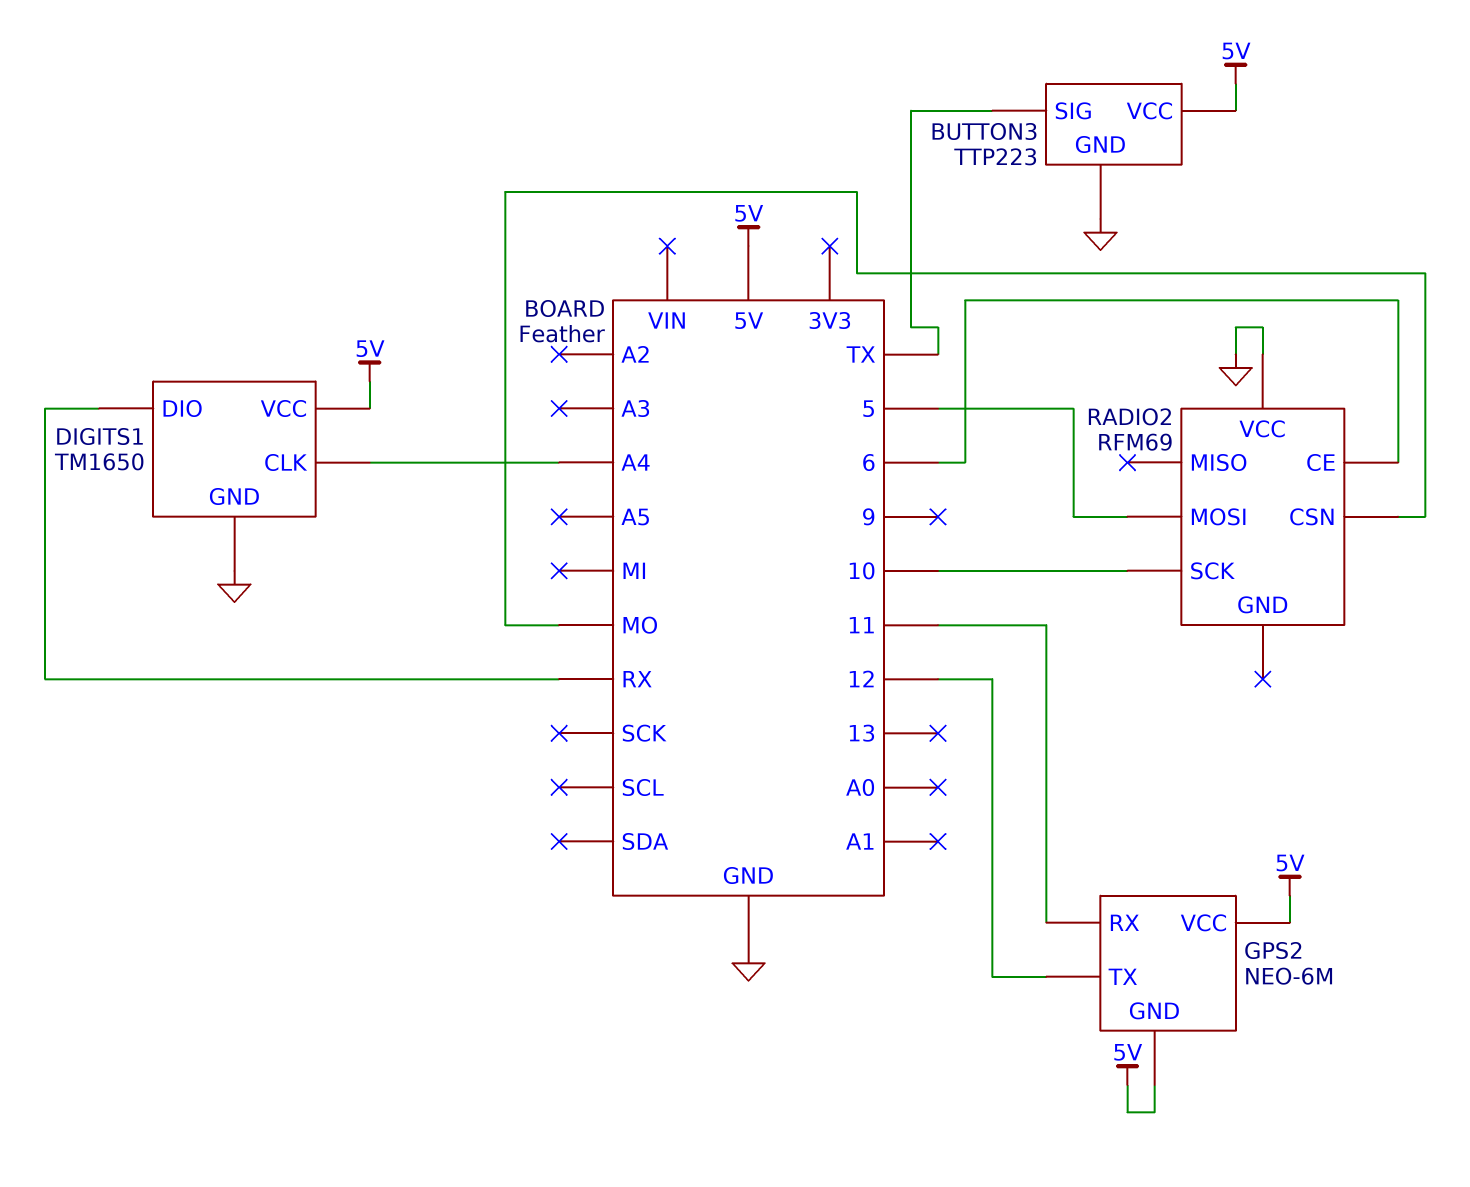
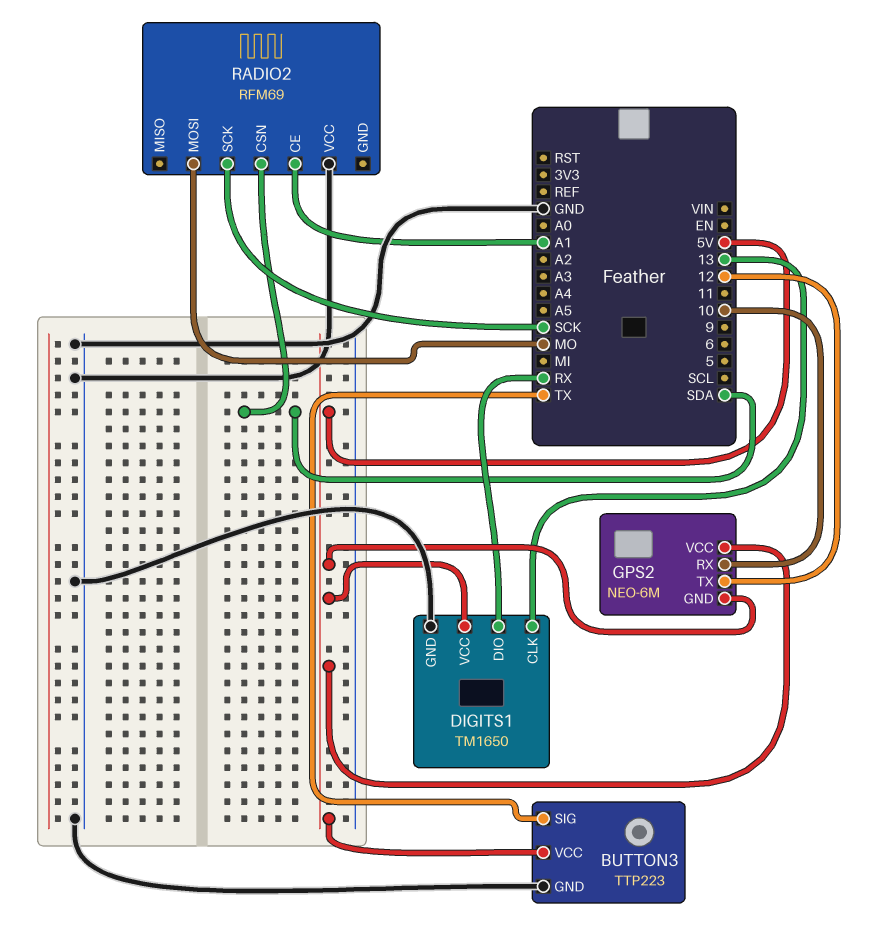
DIGITS1 pin CLK: A4 -> 13
GPS2 pin RX: 11 -> 10
RADIO2 pin CE: 6 -> A1
RADIO2 pin CSN: MO -> SDA
RADIO2 pin MOSI: 5 -> MO
RADIO2 pin SCK: 10 -> SCK

